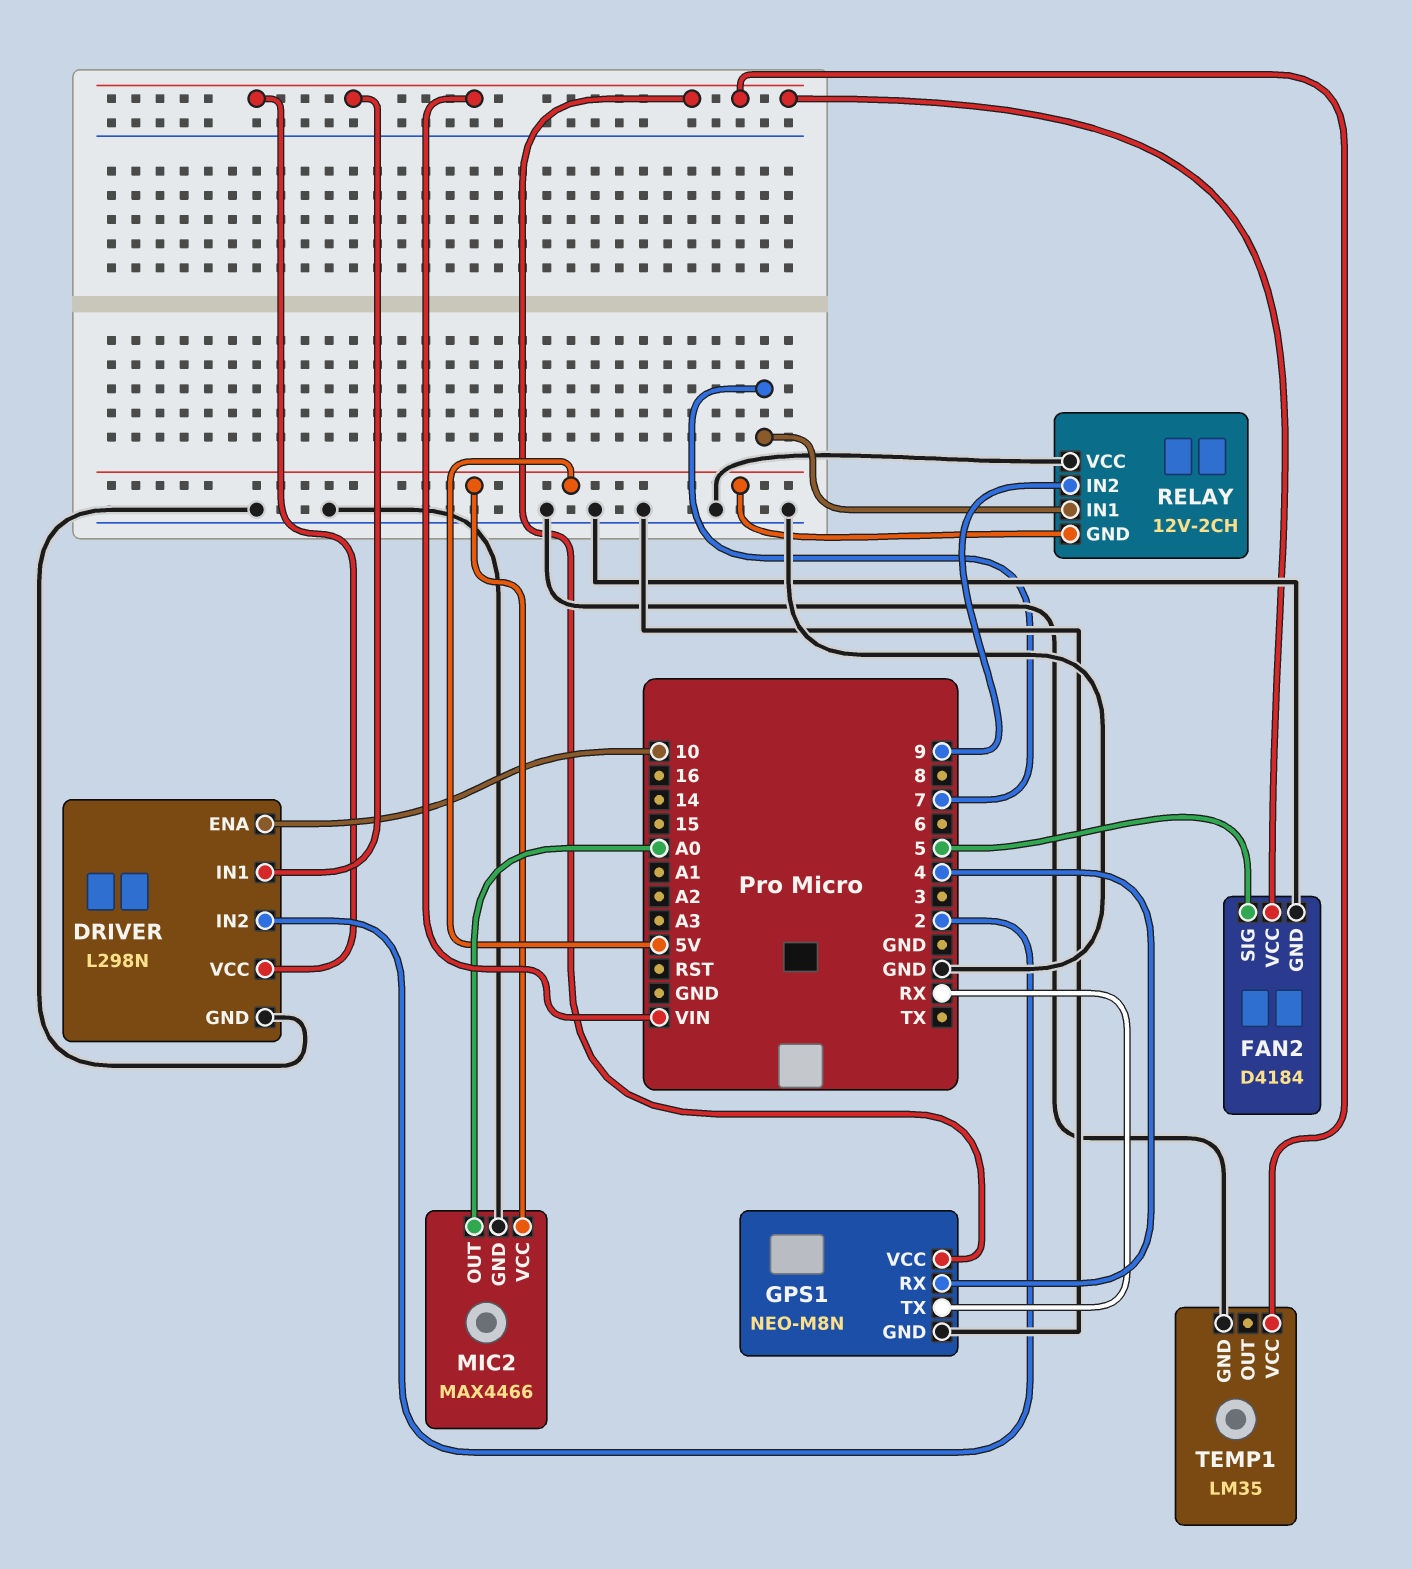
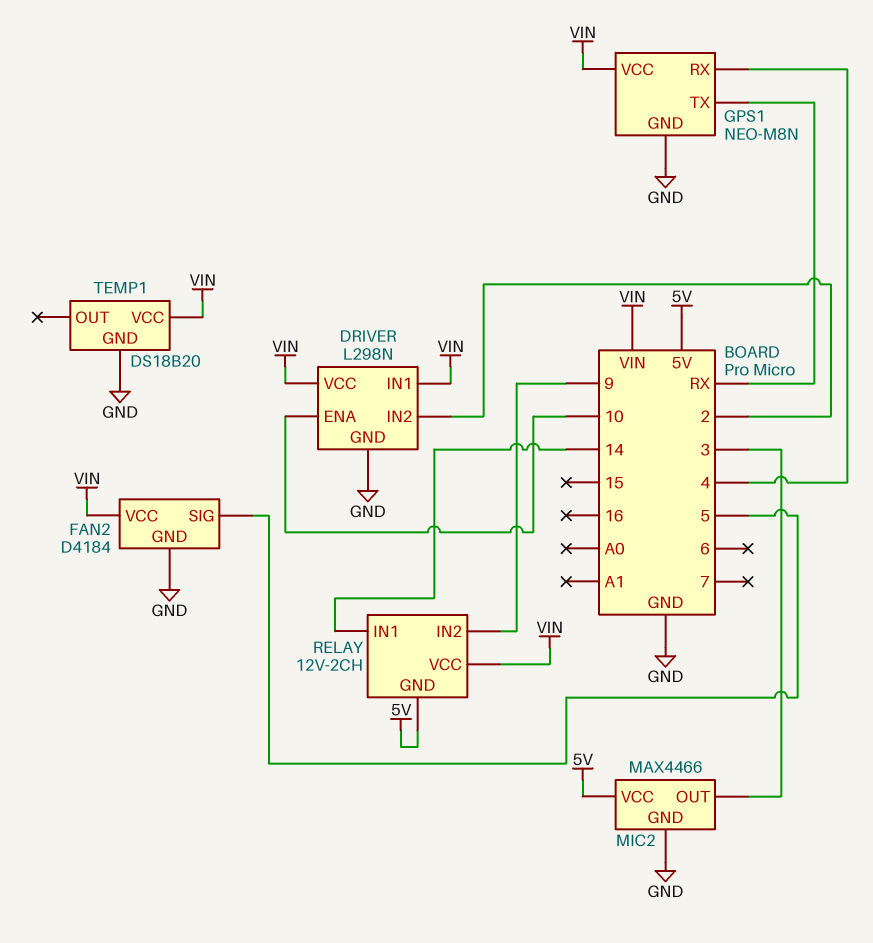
MIC2 pin OUT: A0 -> 3
RELAY pin IN1: 7 -> 14
RELAY pin VCC: GND -> VIN
TEMP1: LM35 -> DS18B20

